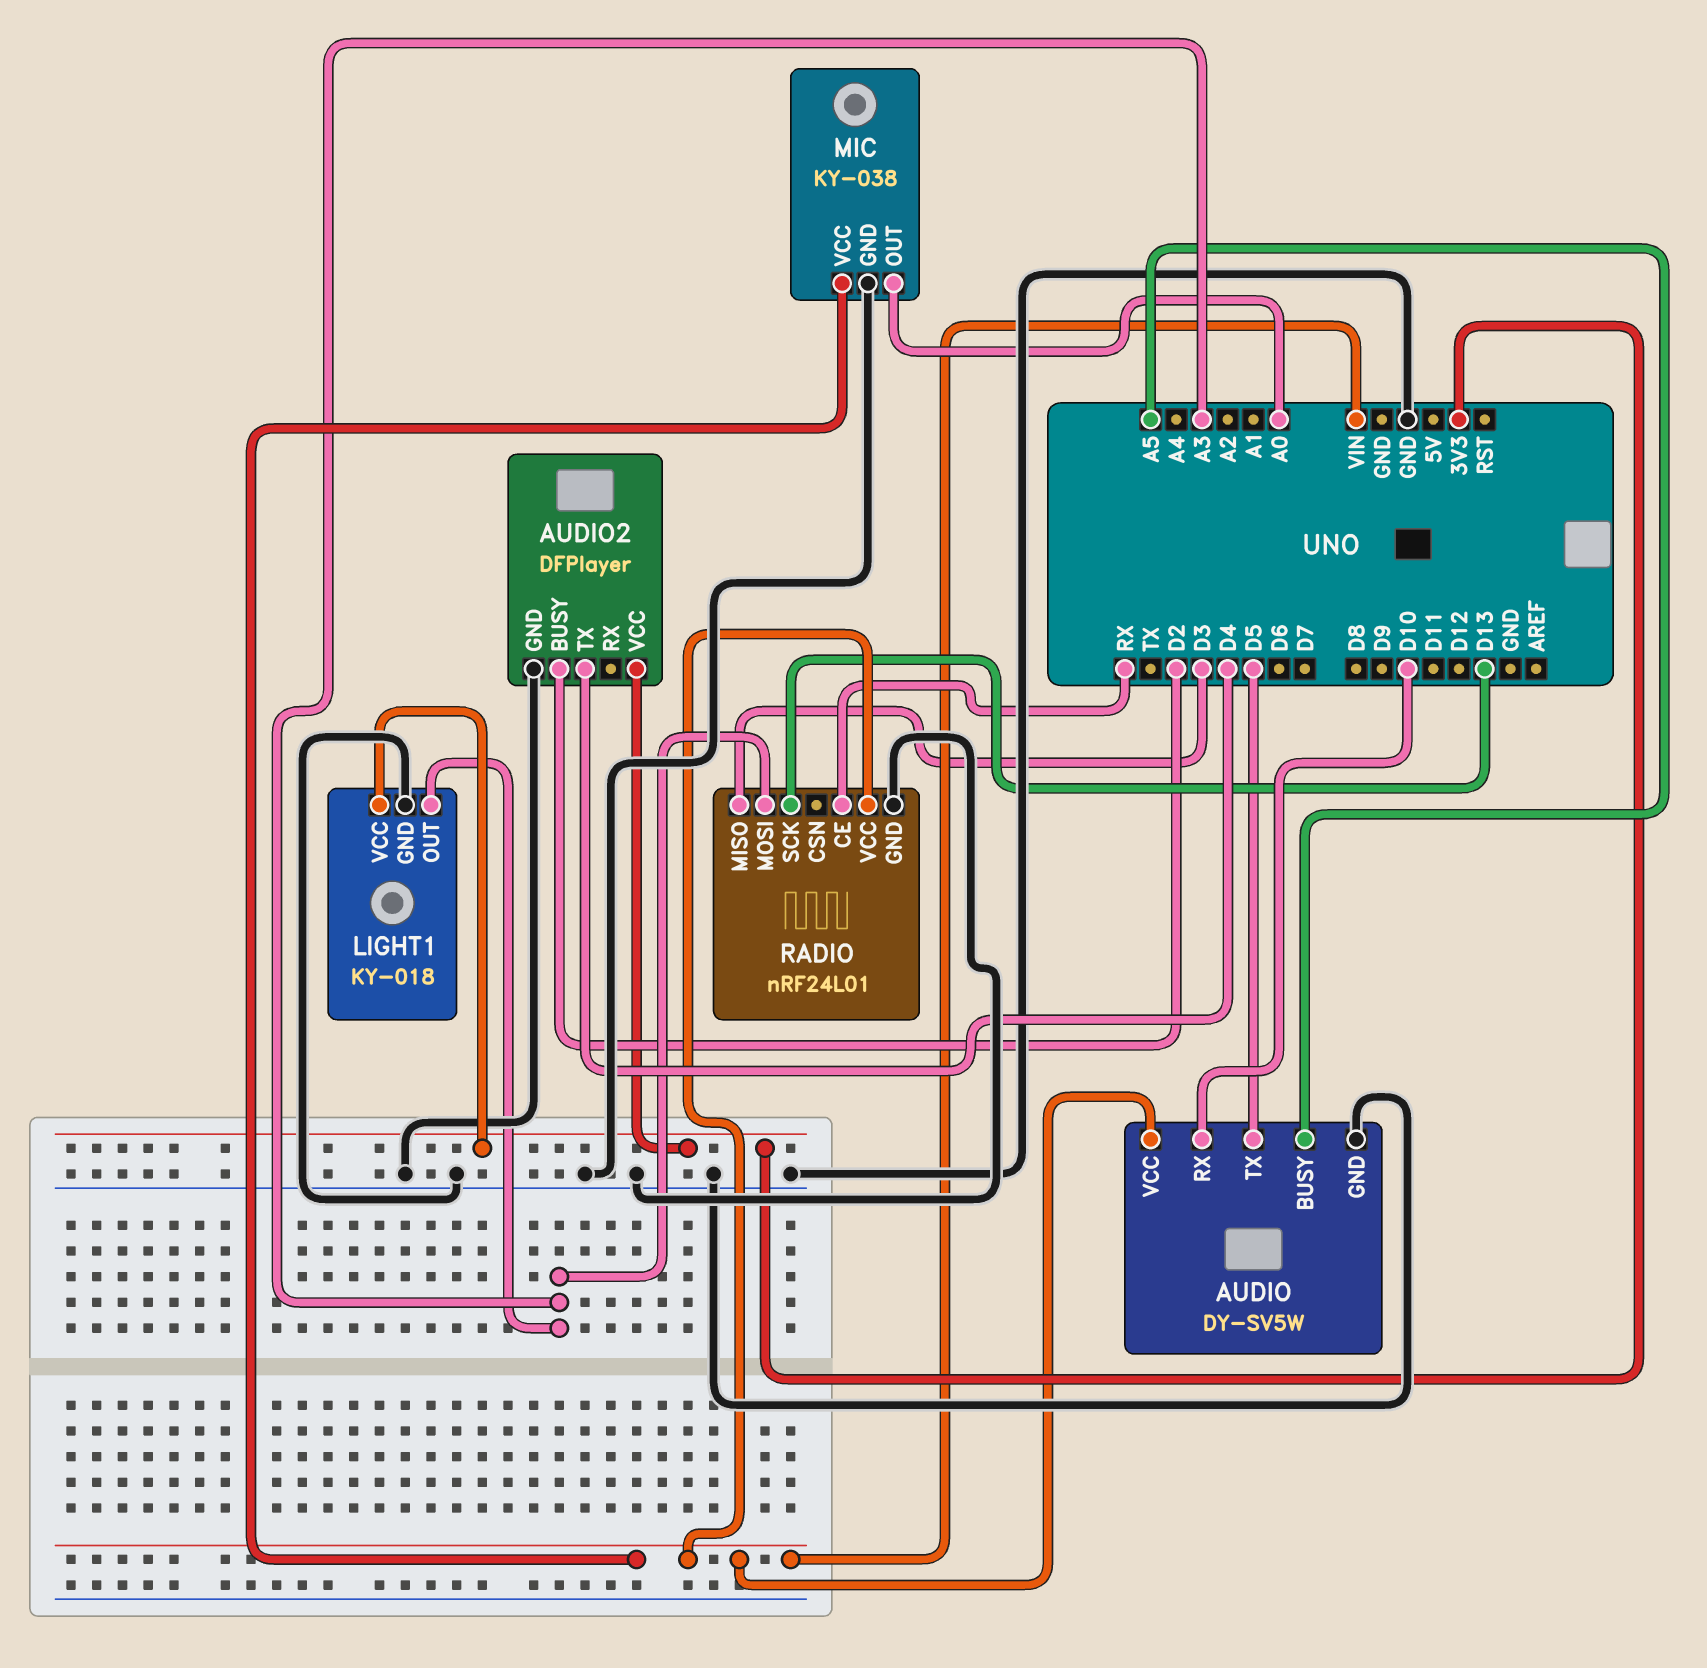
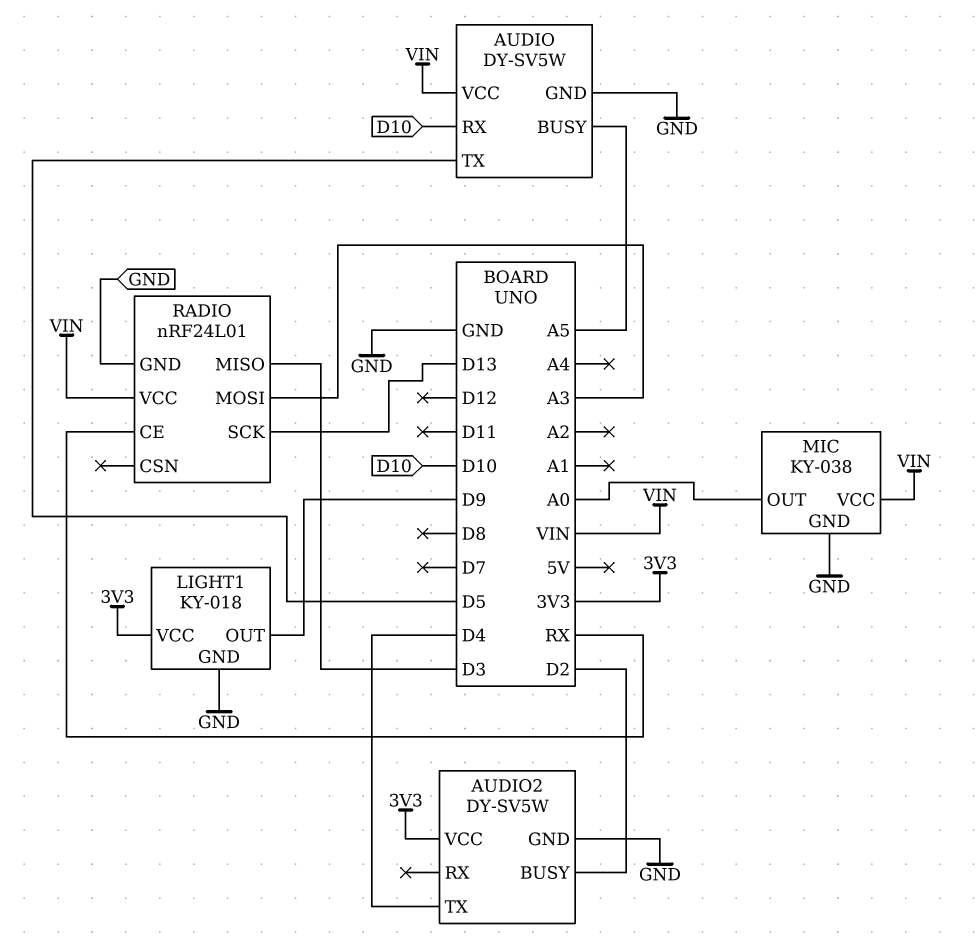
AUDIO2: DFPlayer -> DY-SV5W
LIGHT1 pin OUT: A3 -> D9

